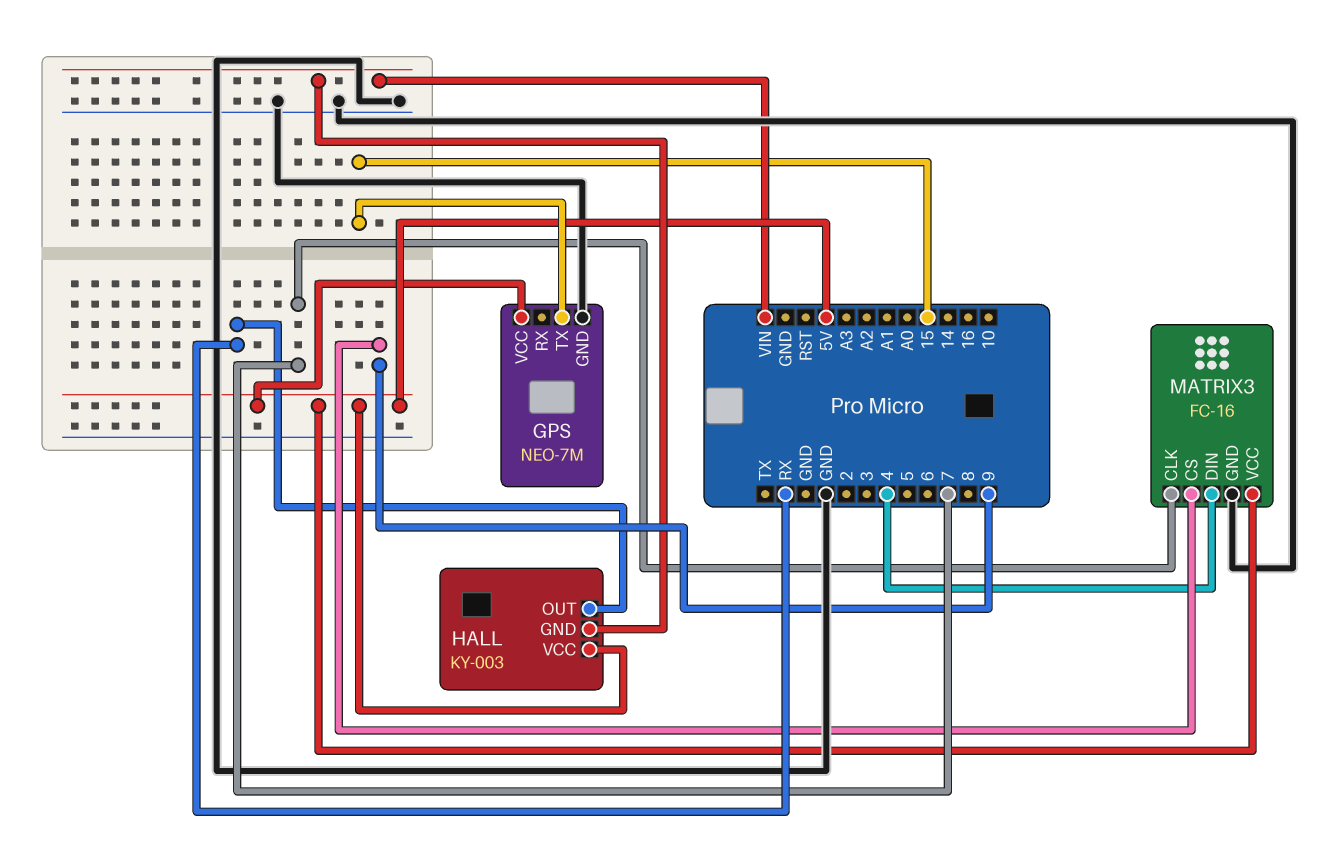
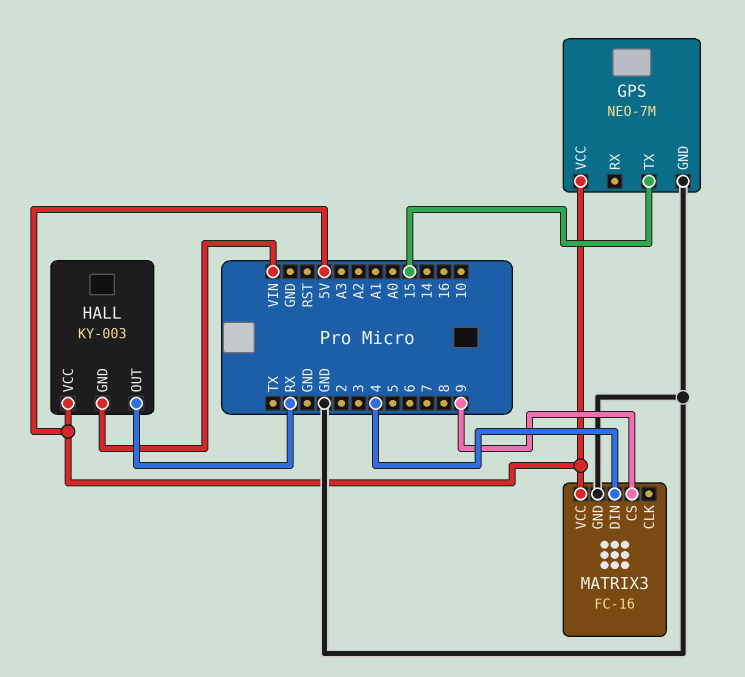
MATRIX3 pin CLK: 7 -> none

